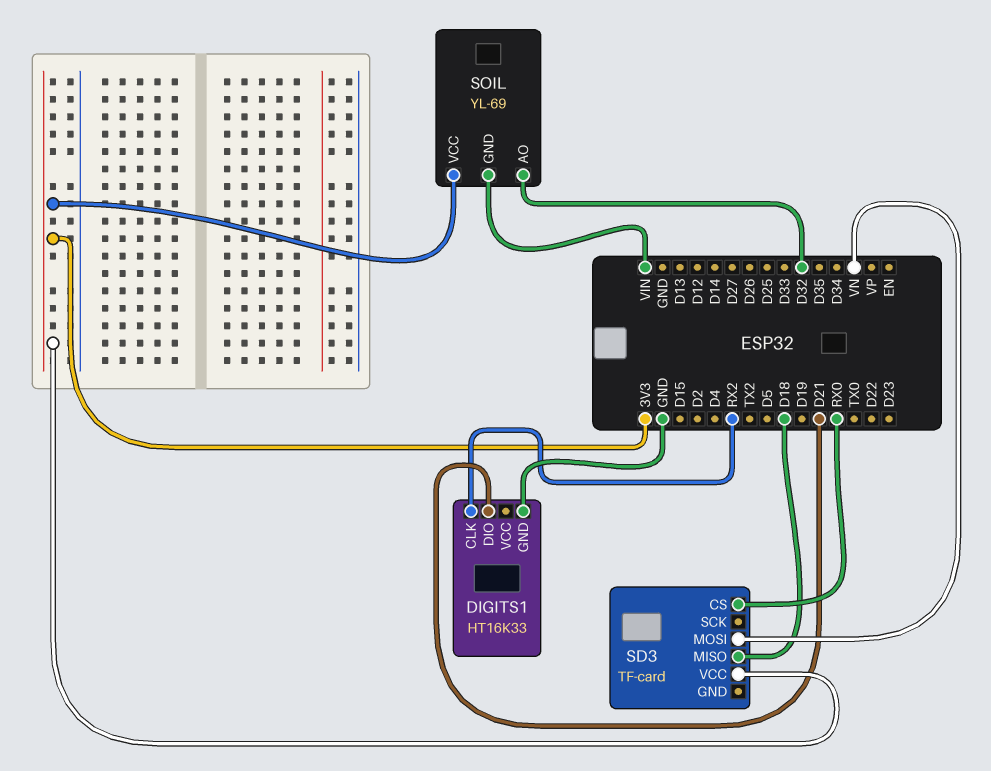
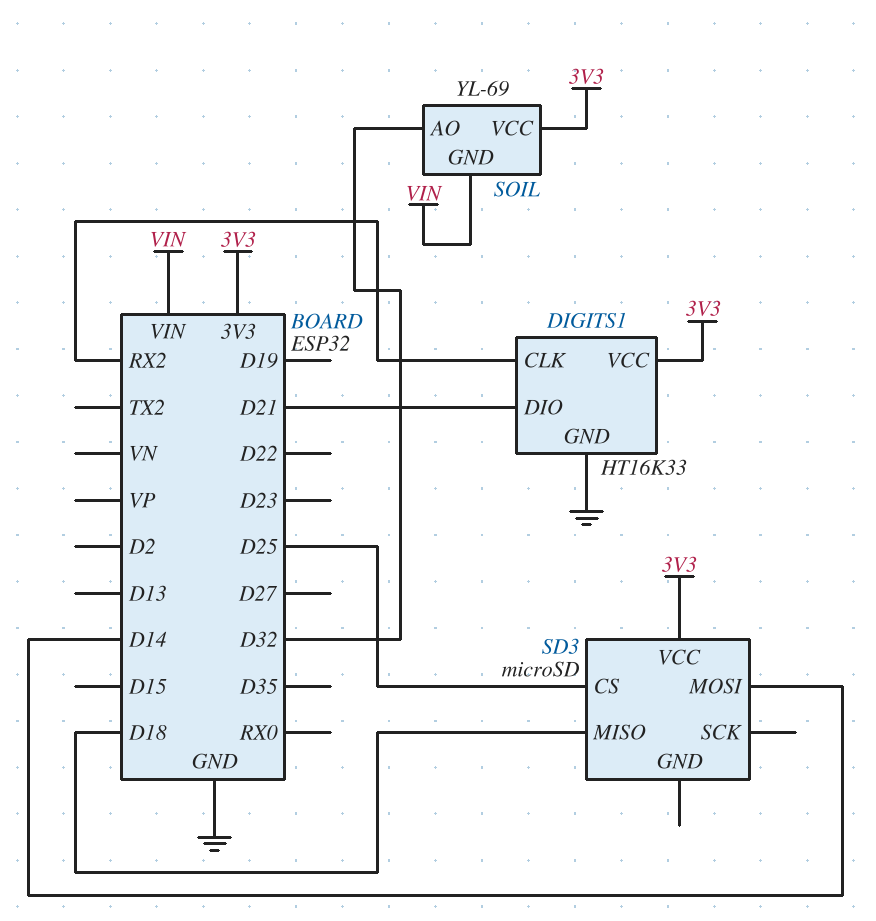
DIGITS1 pin VCC: none -> 3V3
SD3: TF-card -> microSD
SD3 pin CS: RX0 -> D25
SD3 pin MOSI: VN -> D14

